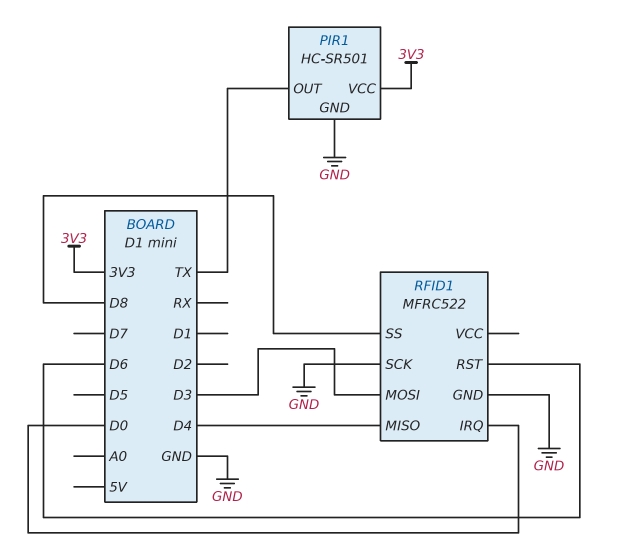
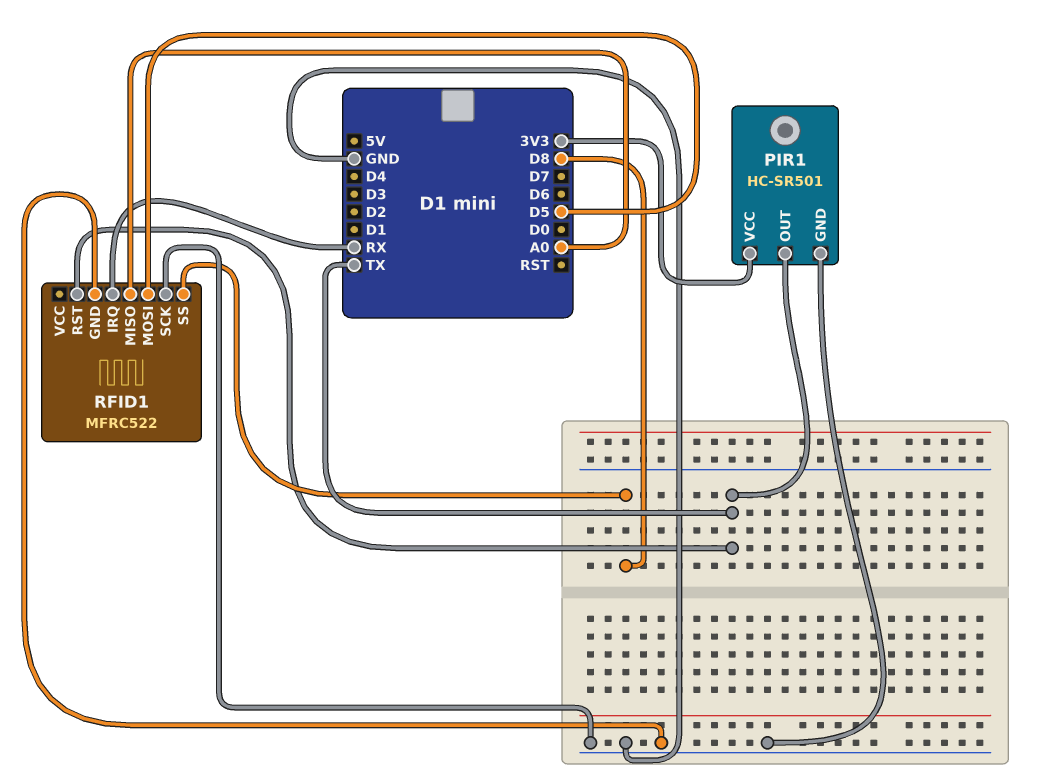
RFID1 pin IRQ: D0 -> RX
RFID1 pin MISO: D4 -> A0
RFID1 pin MOSI: D3 -> D5
RFID1 pin RST: D6 -> TX

